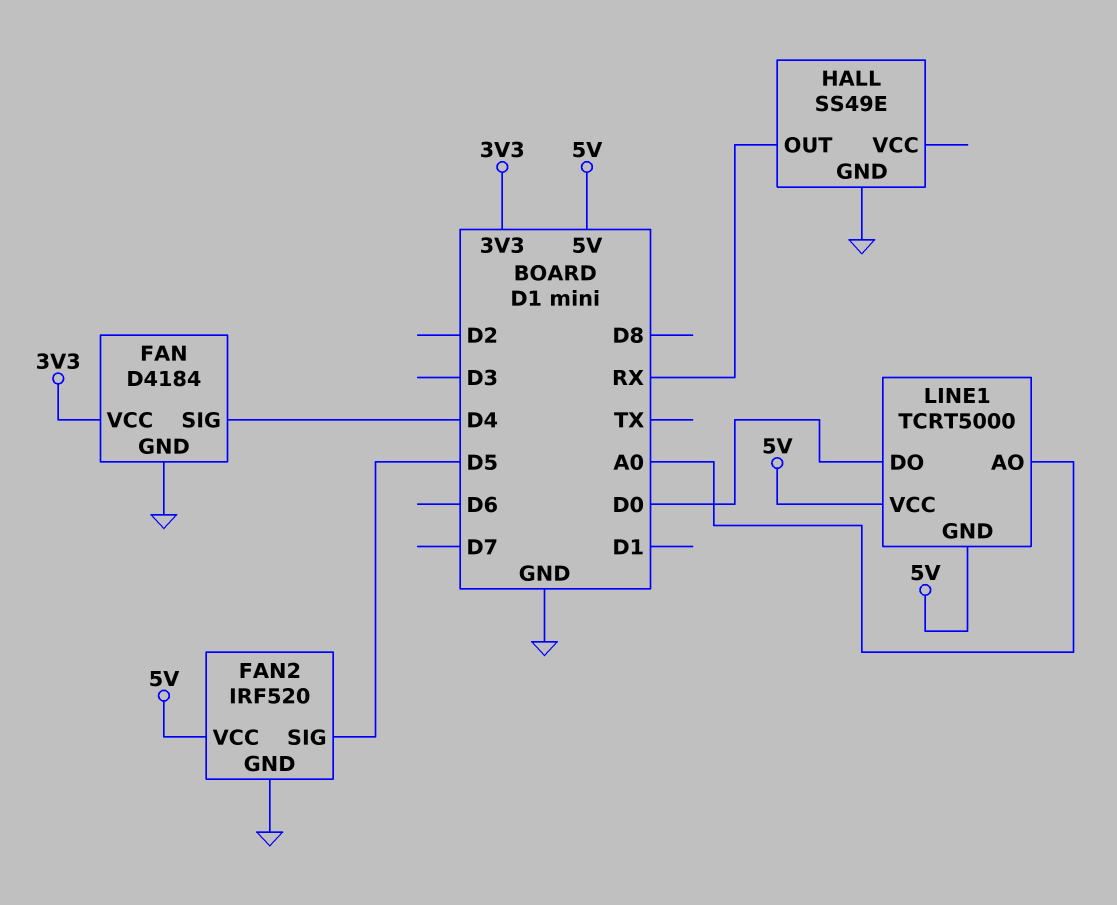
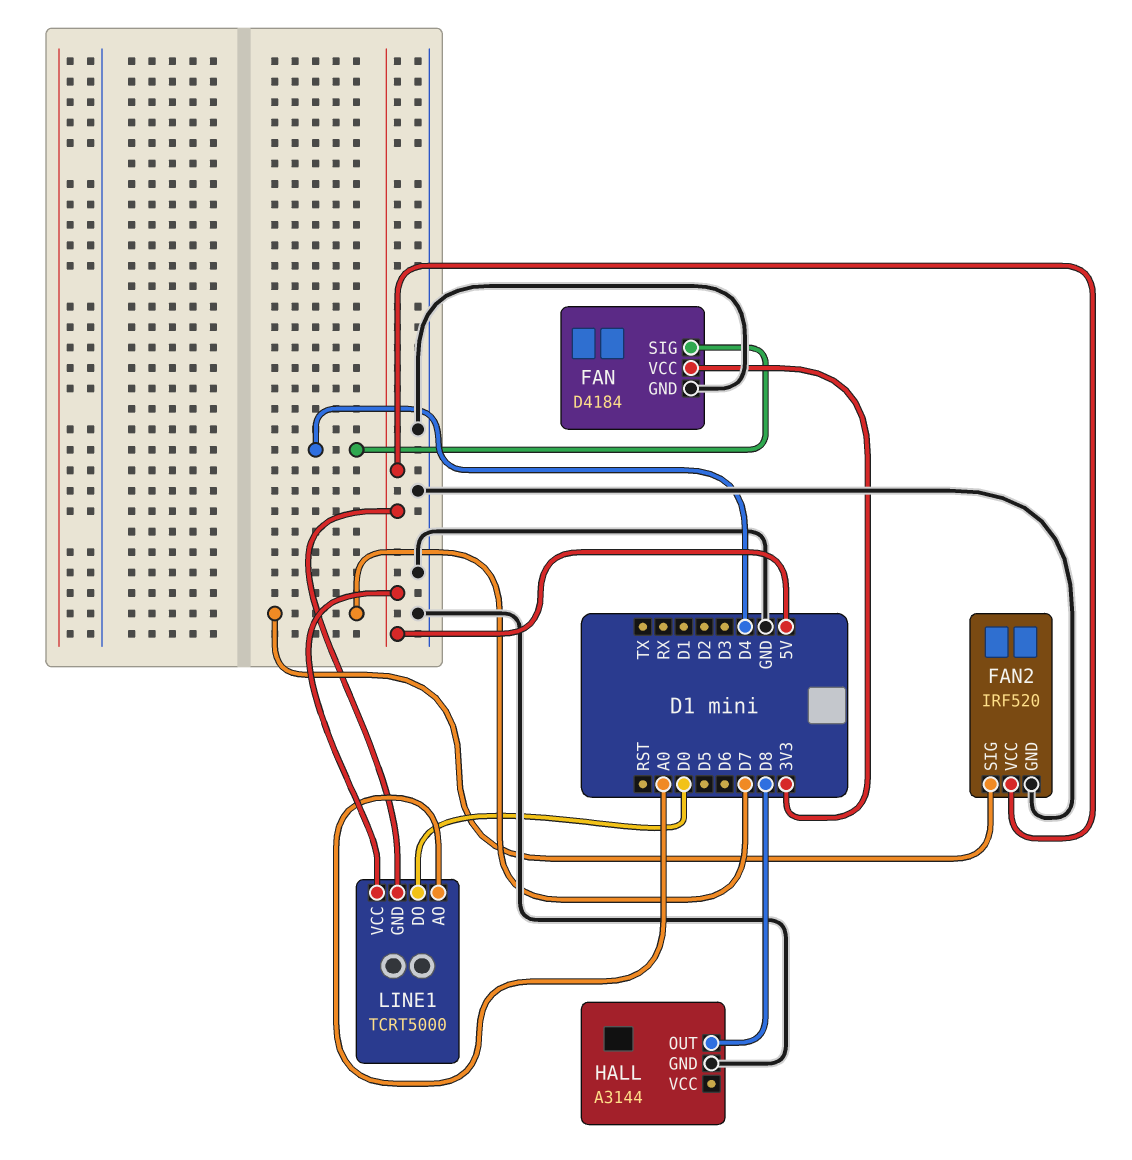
FAN2 pin SIG: D5 -> D7
HALL: SS49E -> A3144
HALL pin OUT: RX -> D8

